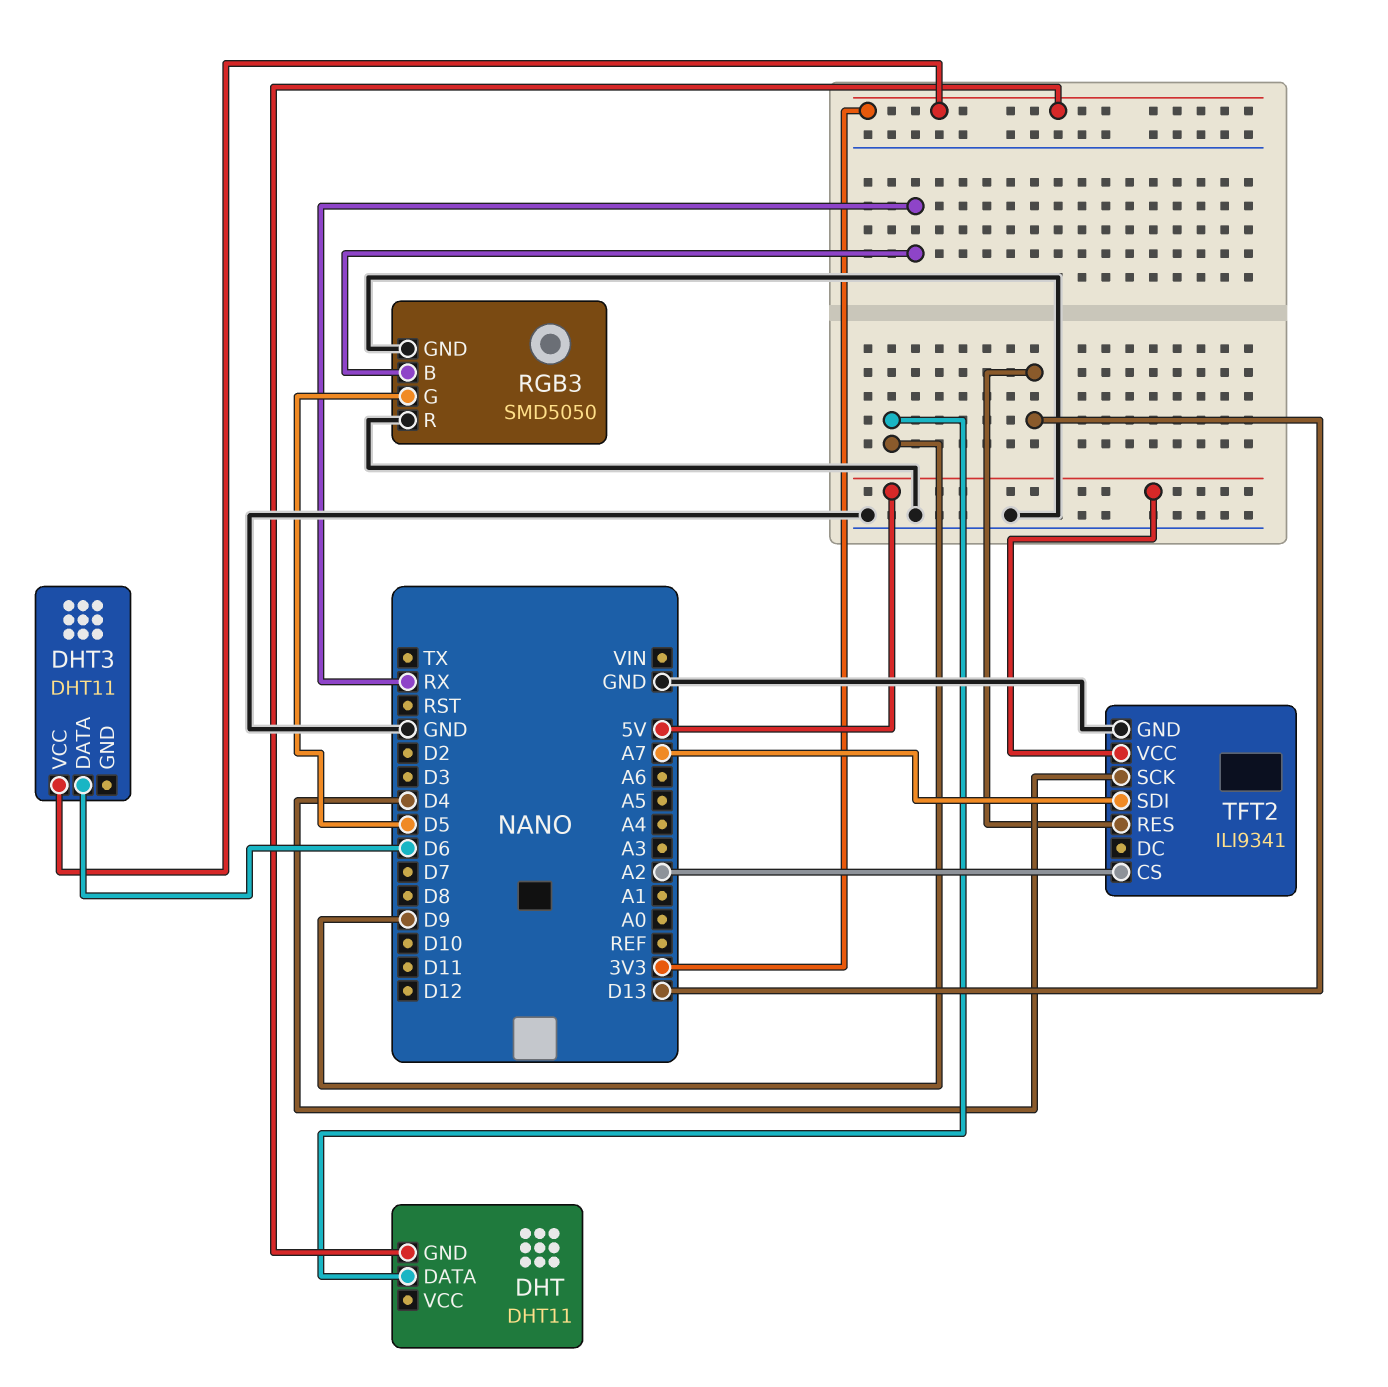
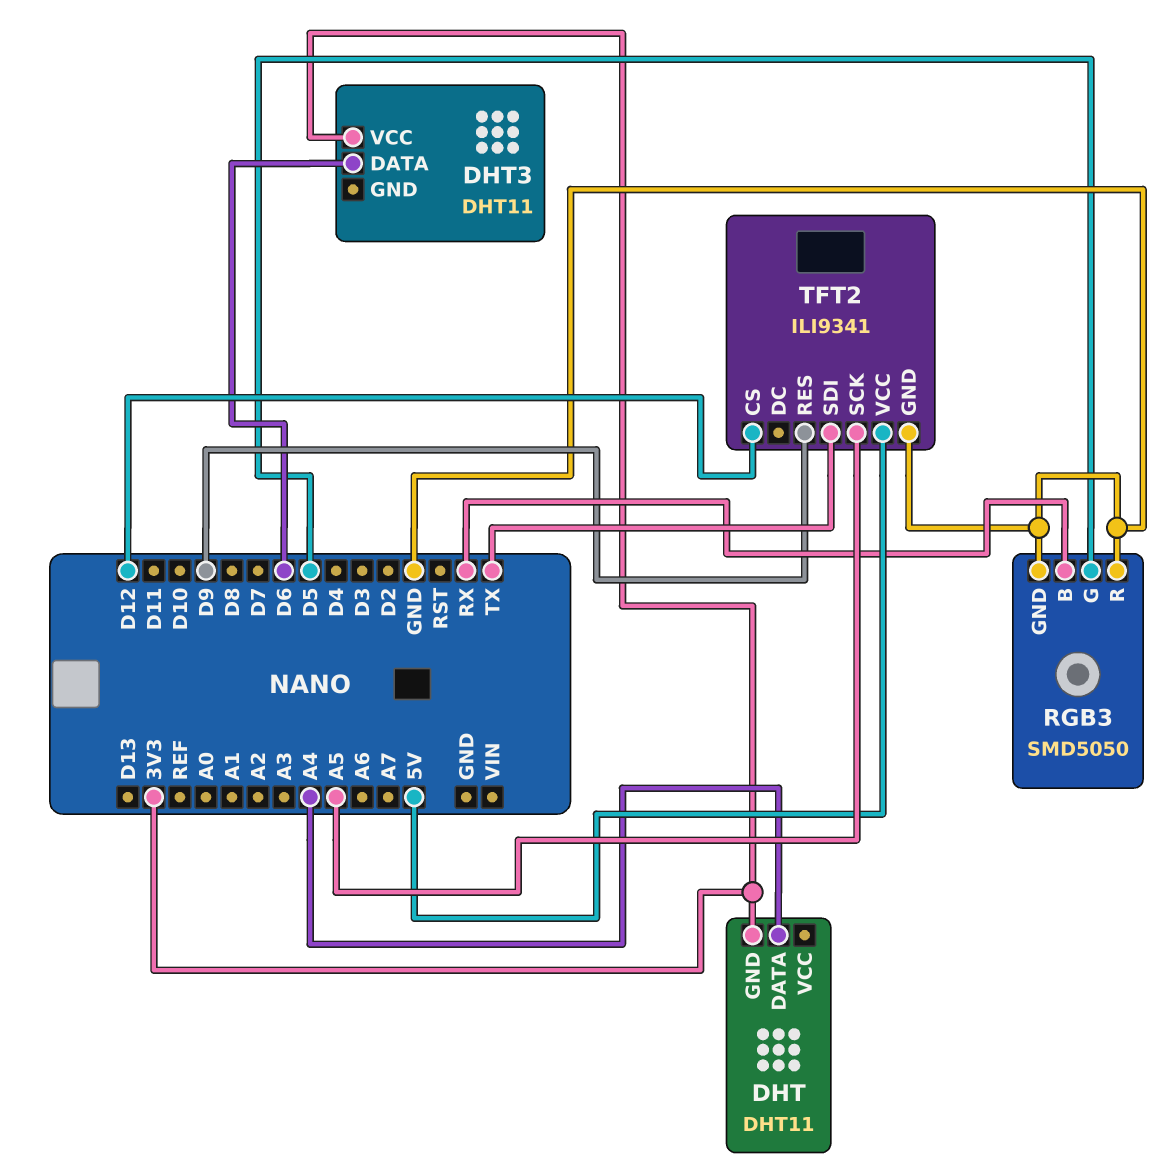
DHT pin DATA: D9 -> A4
TFT2 pin CS: A2 -> D12
TFT2 pin RES: D13 -> D9
TFT2 pin SCK: D4 -> A5
TFT2 pin SDI: A7 -> TX

